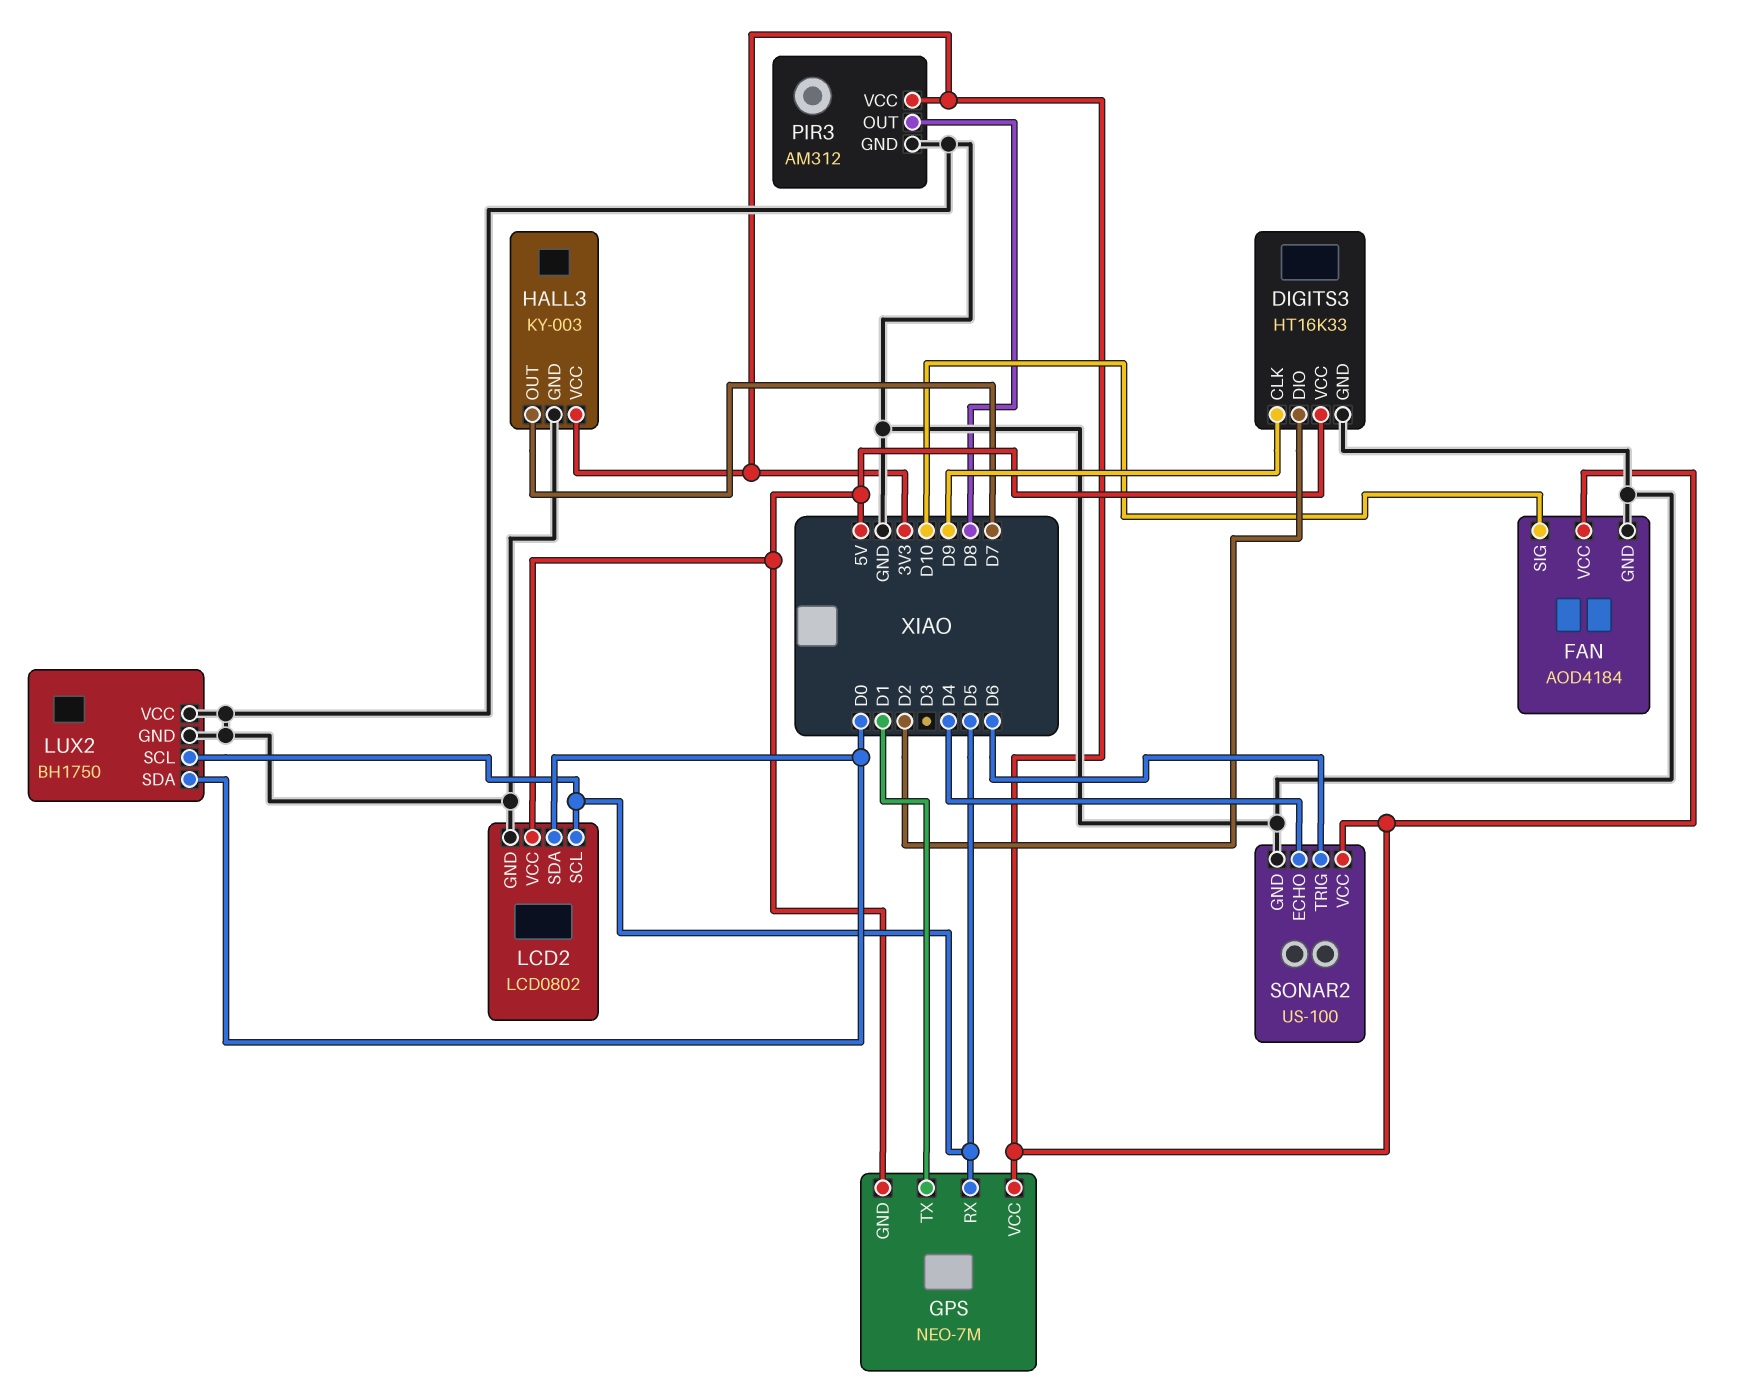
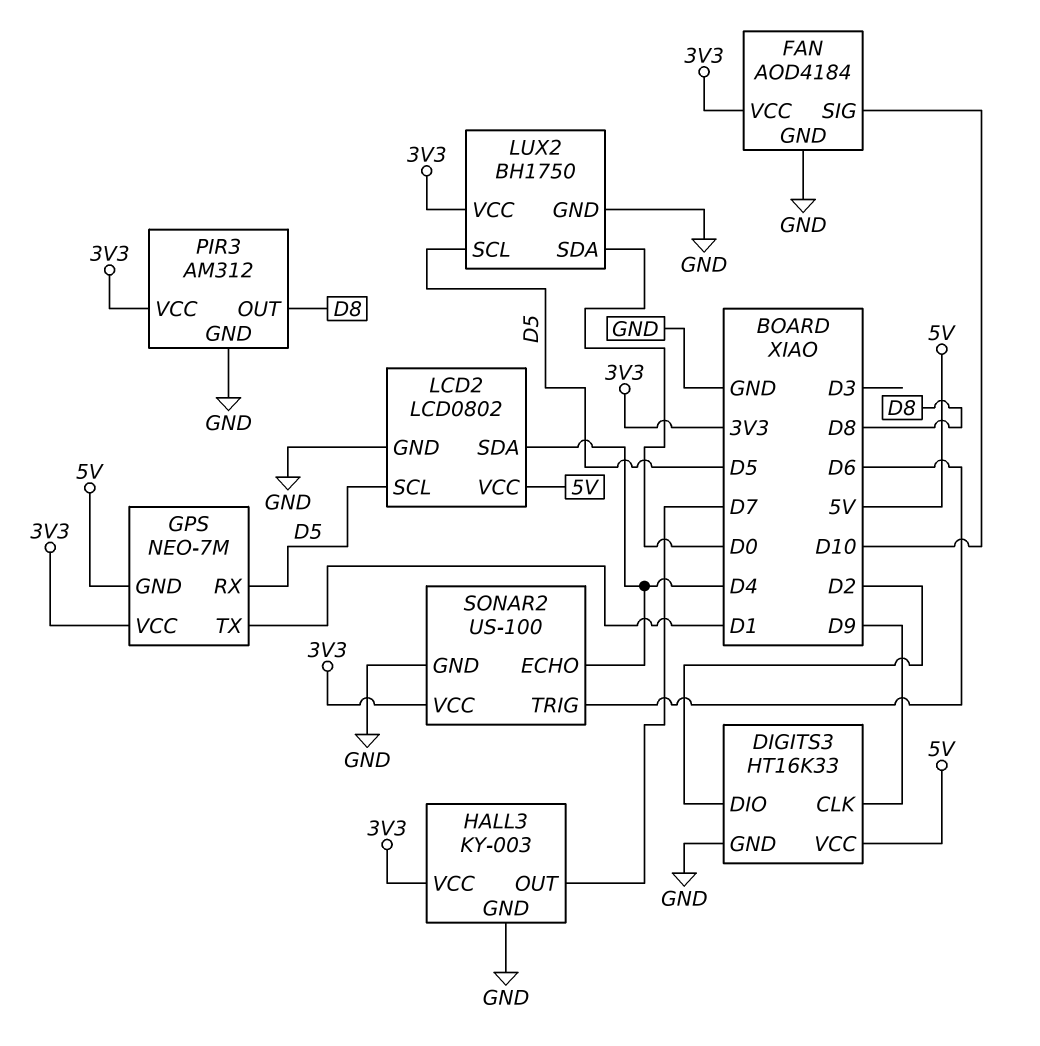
LCD2 pin SDA: D0 -> D4
LUX2 pin VCC: GND -> 3V3

